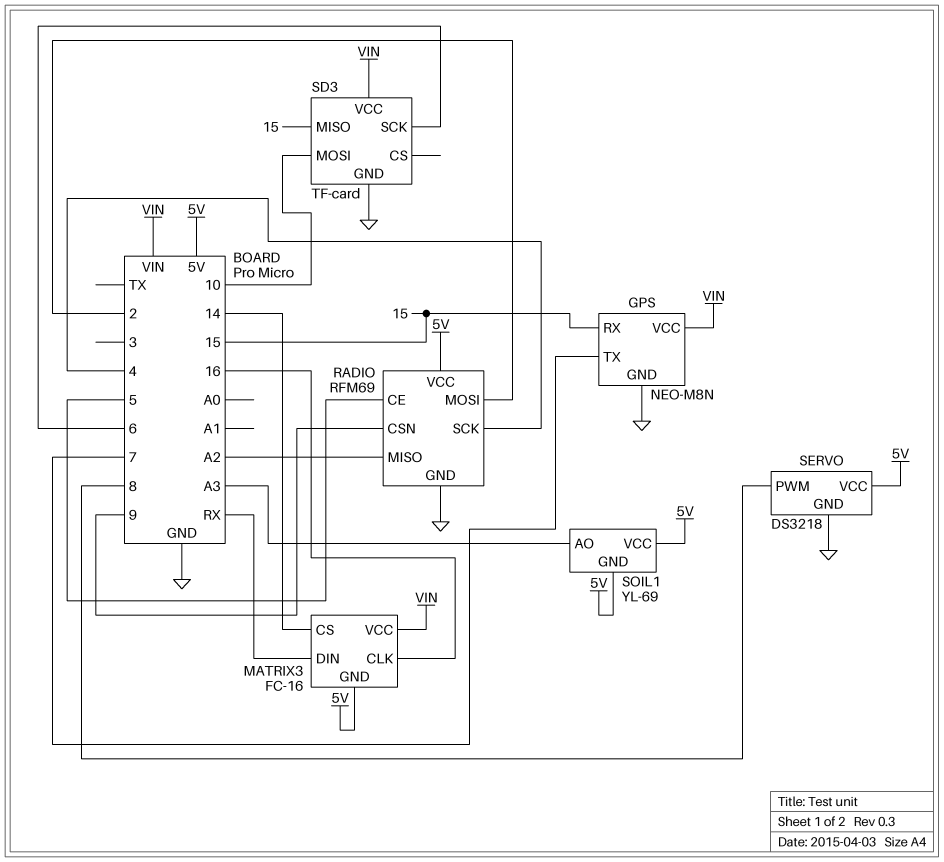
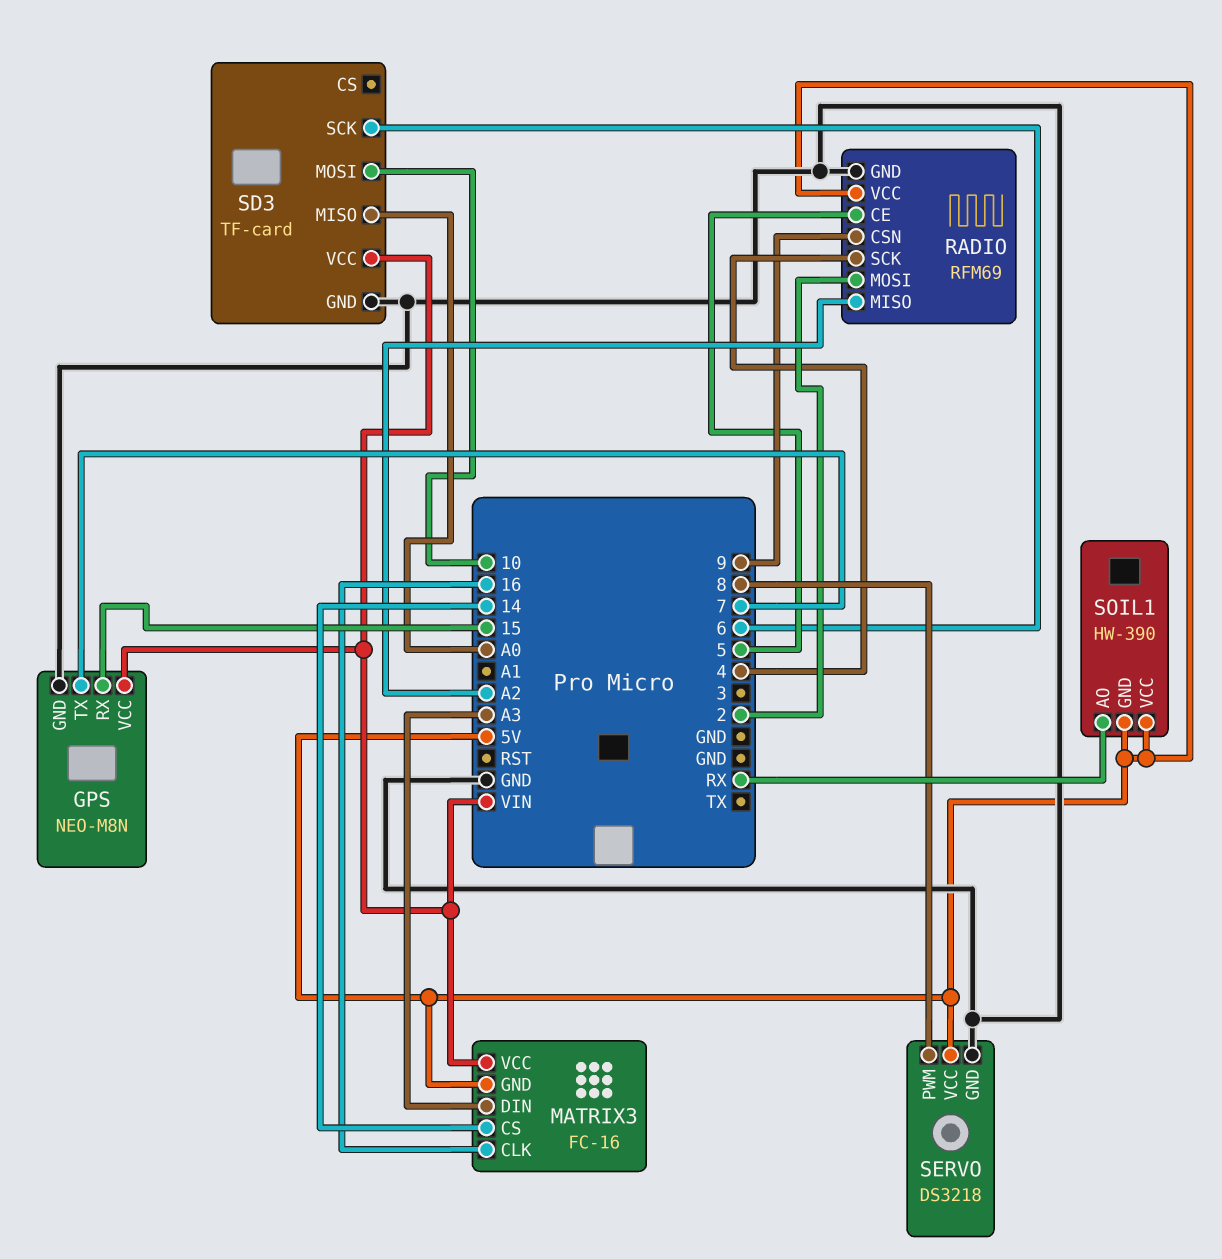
MATRIX3 pin DIN: RX -> A3
SD3 pin MISO: 15 -> A0
SOIL1: YL-69 -> HW-390
SOIL1 pin AO: A3 -> RX

